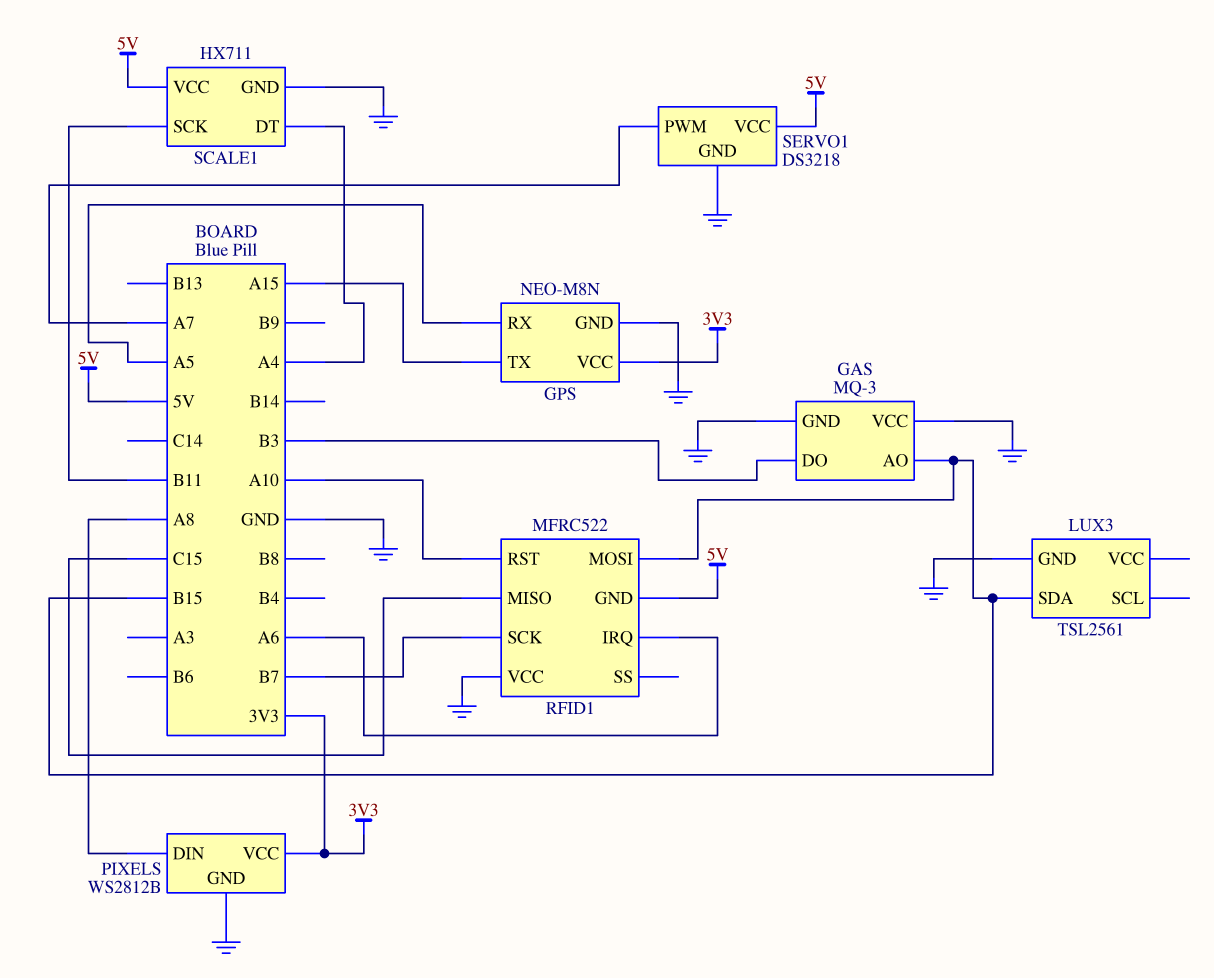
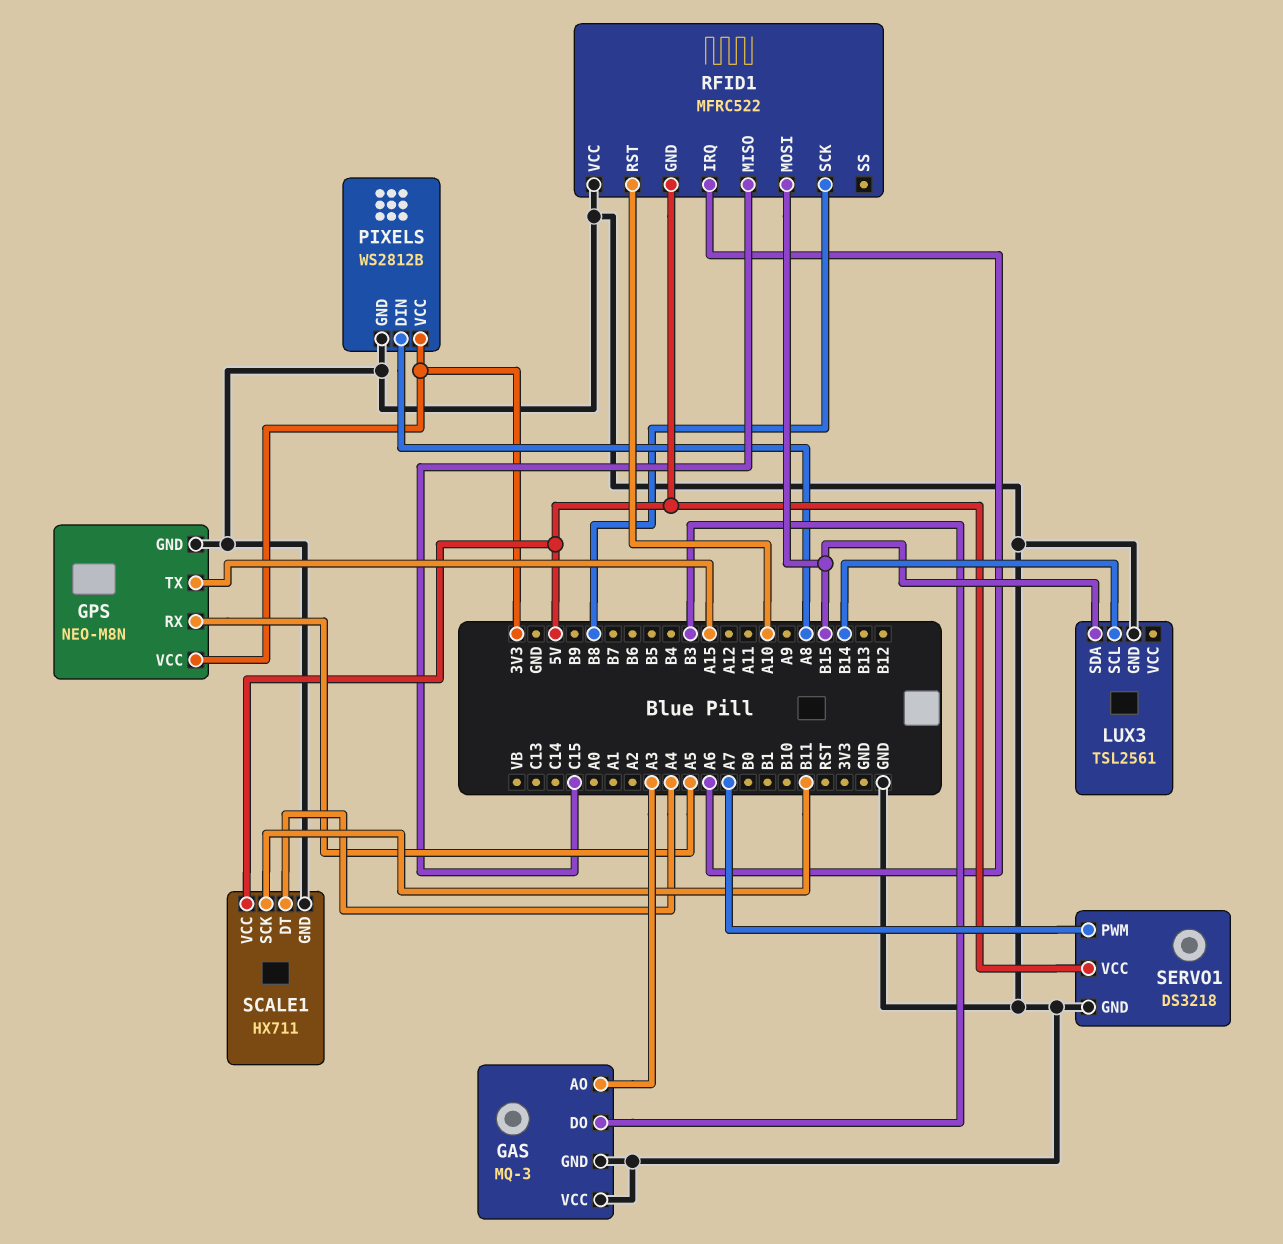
GAS pin AO: B15 -> A3
LUX3 pin SCL: none -> B14
RFID1 pin SCK: B7 -> B8

